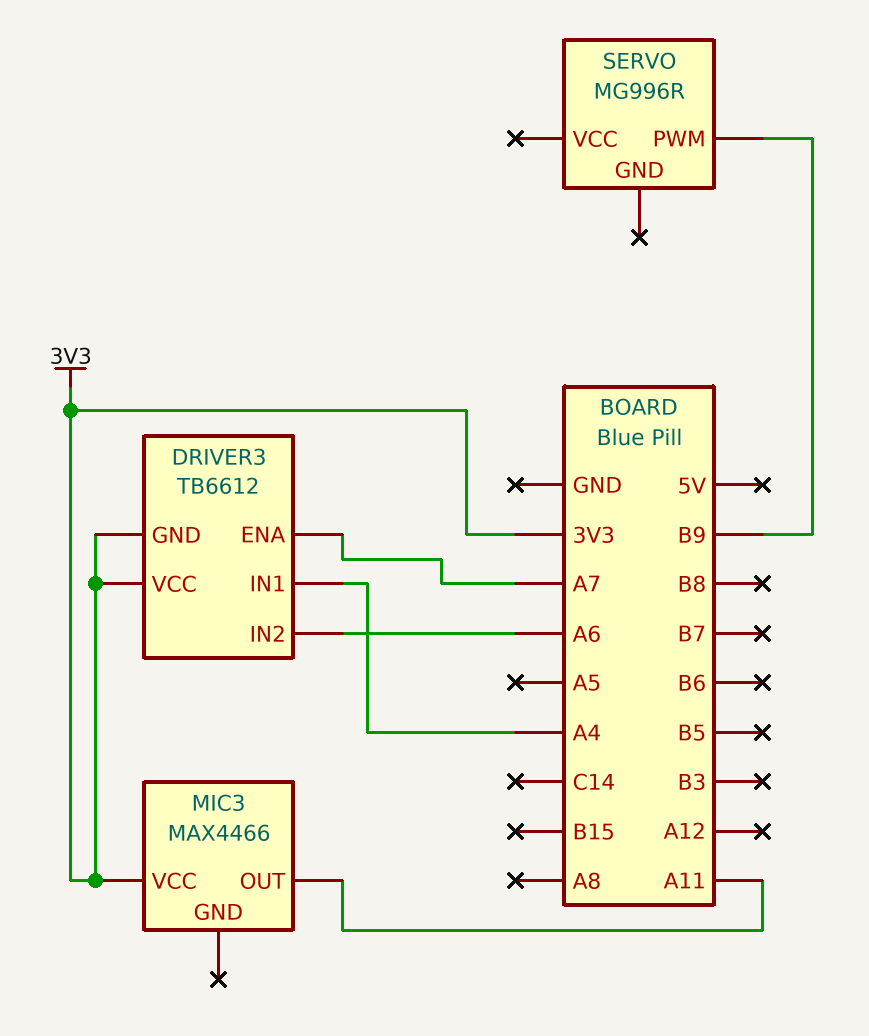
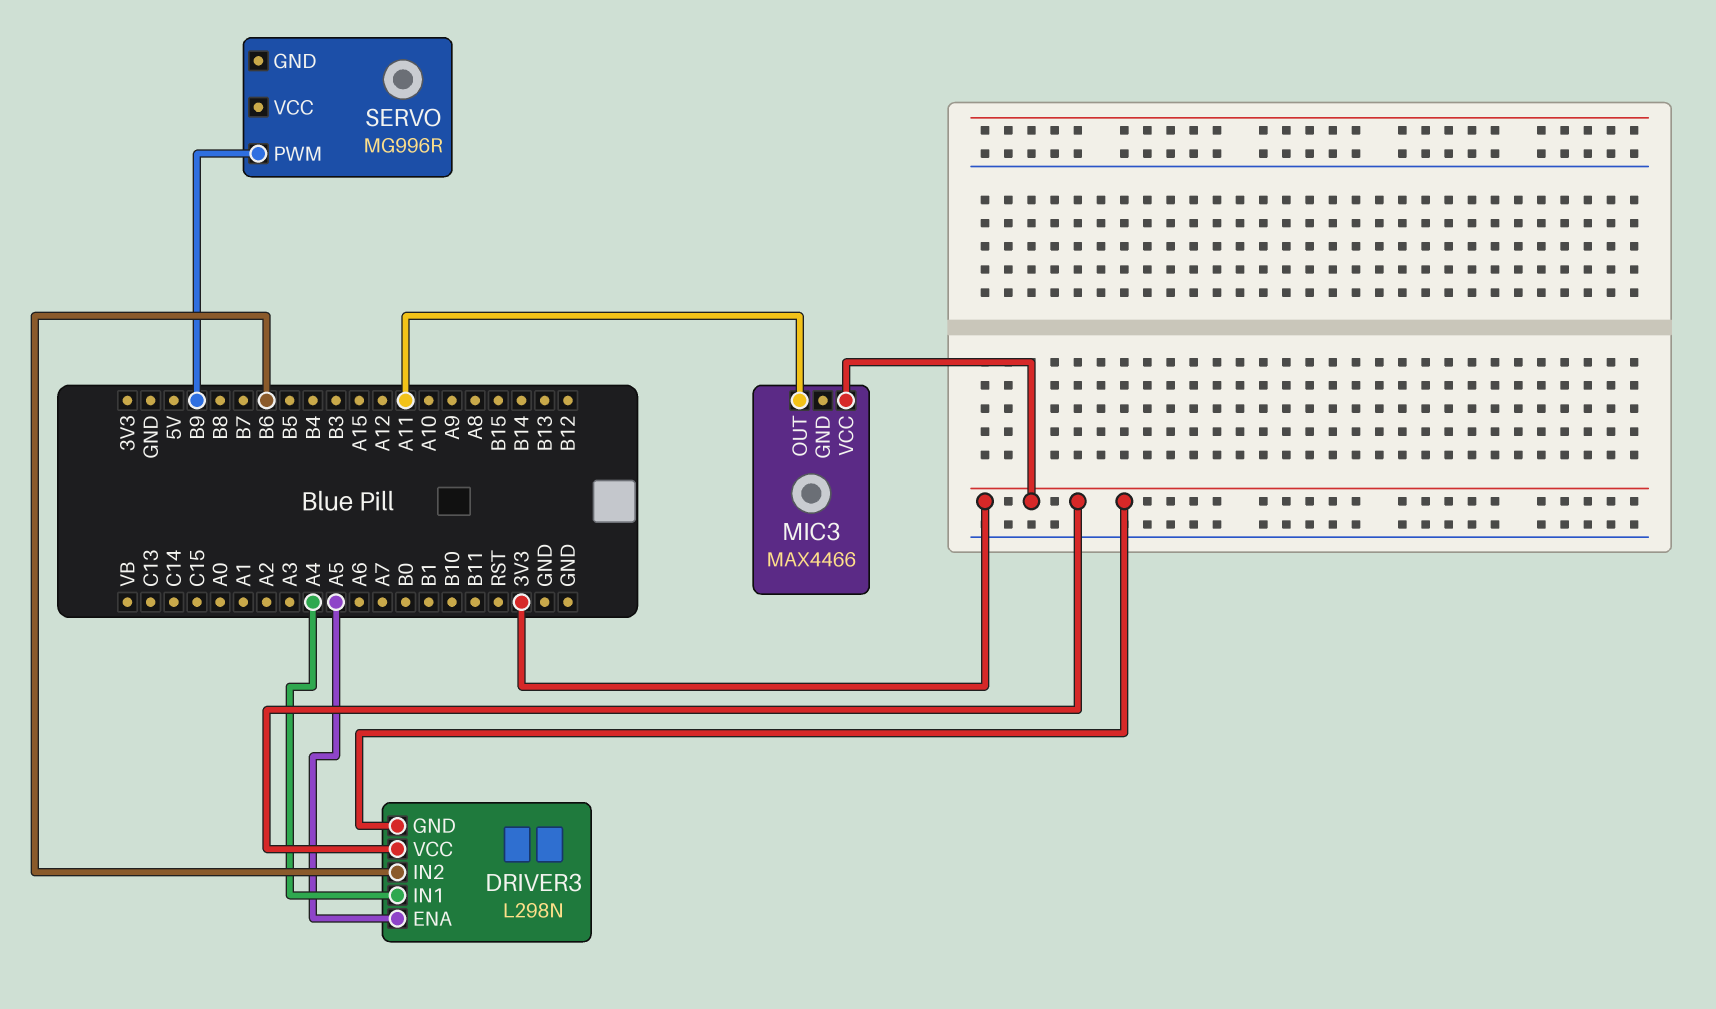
DRIVER3: TB6612 -> L298N
DRIVER3 pin ENA: A7 -> A5
DRIVER3 pin IN2: A6 -> B6

